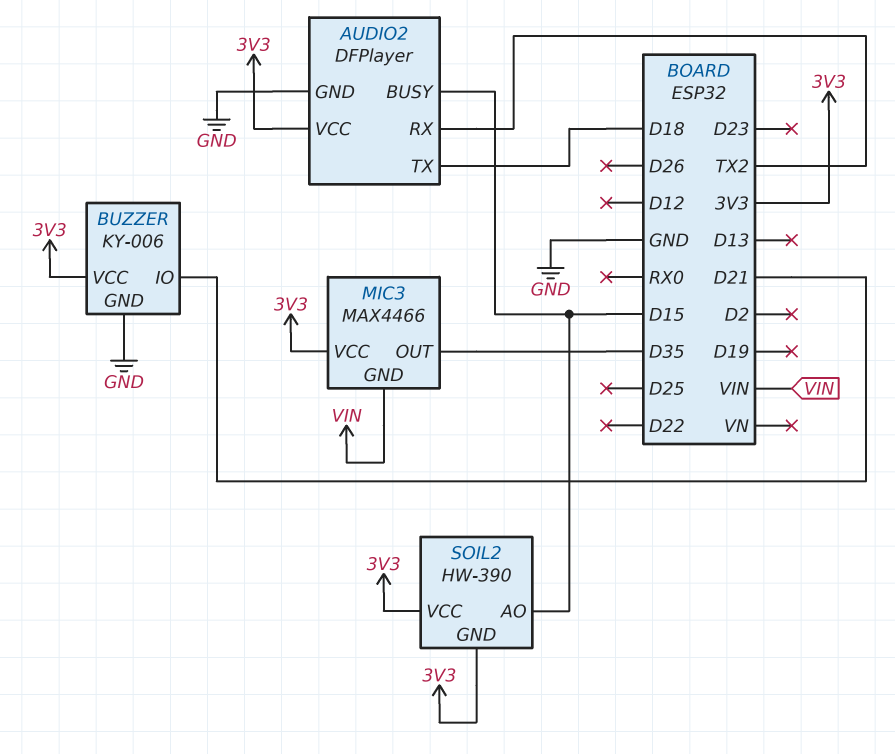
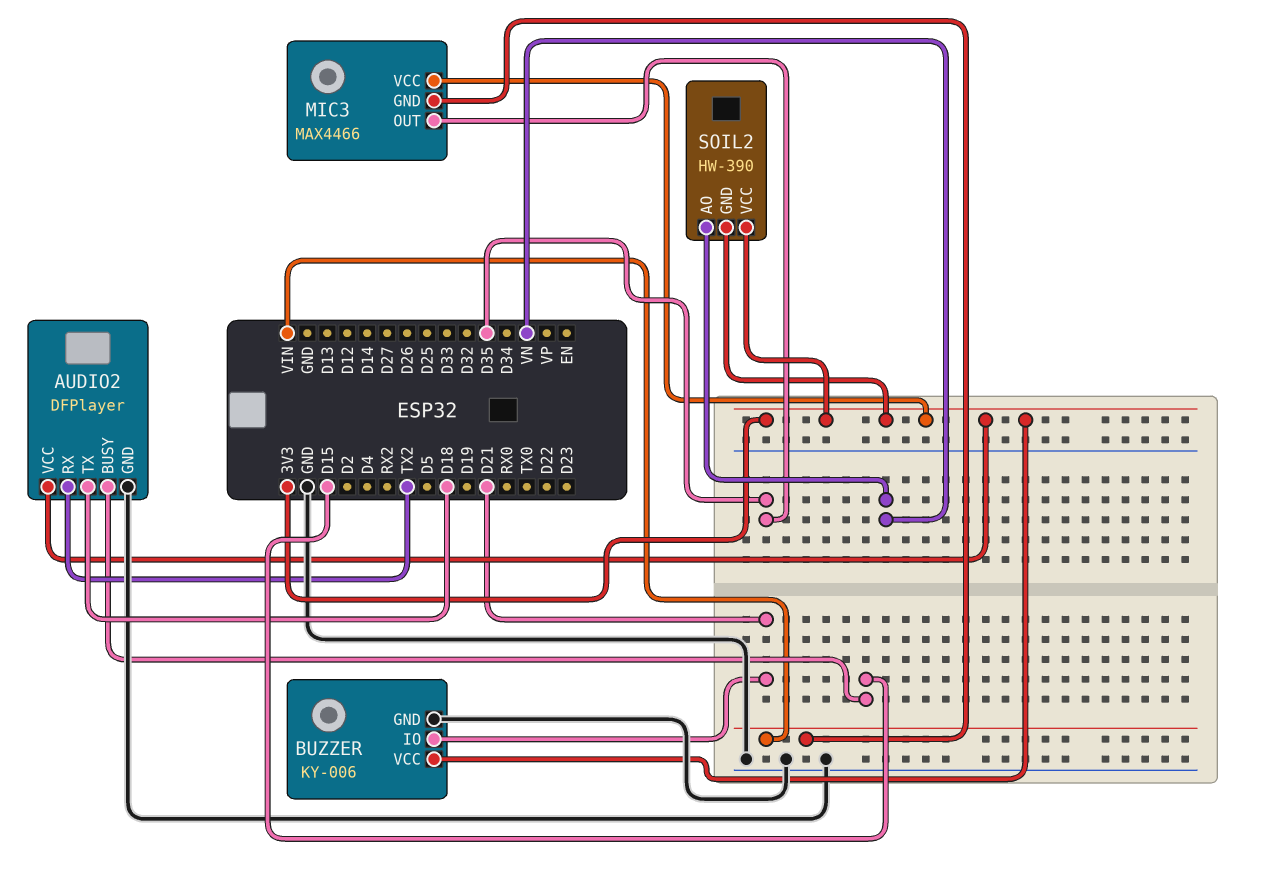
SOIL2 pin AO: D15 -> VN

